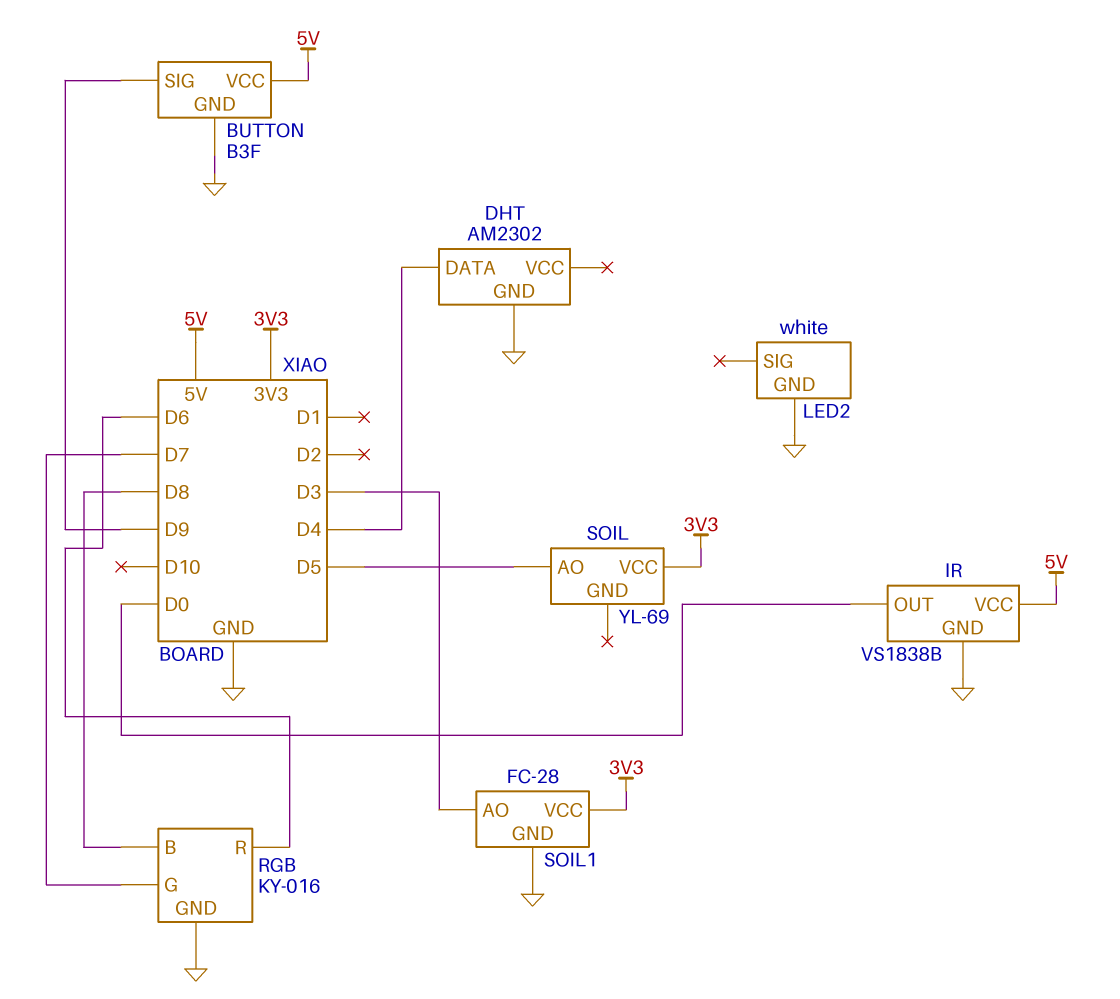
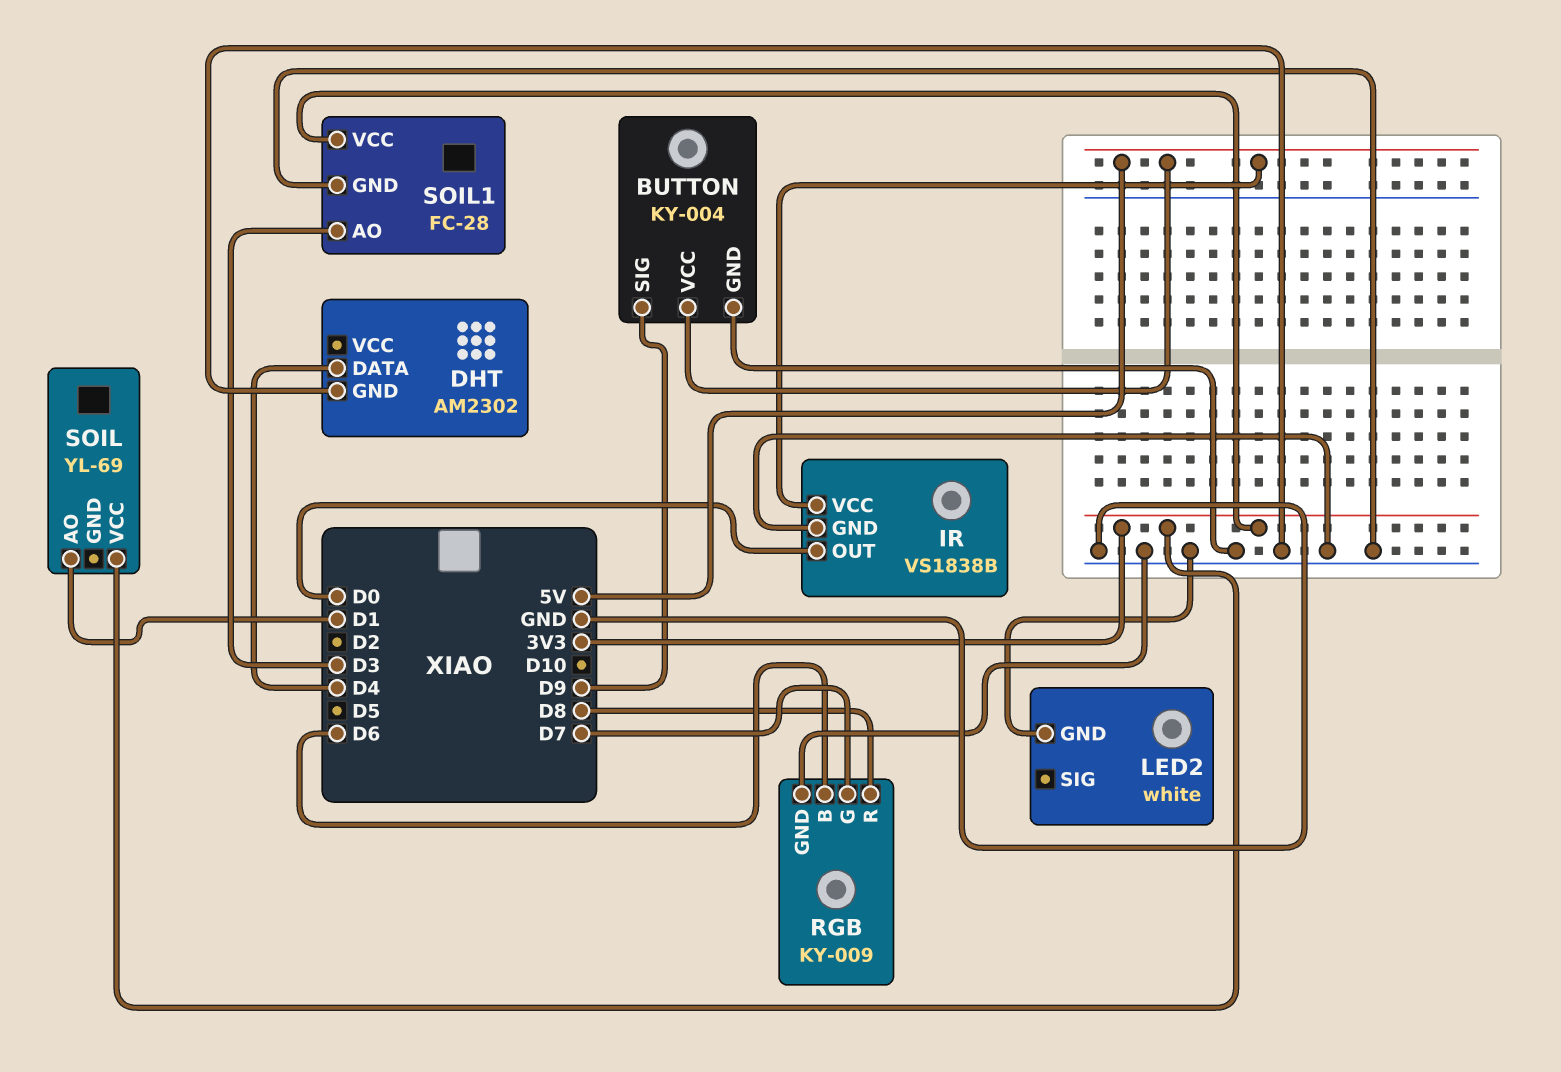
BUTTON: B3F -> KY-004
RGB: KY-016 -> KY-009
RGB pin B: D8 -> D6
RGB pin R: D6 -> D8
SOIL pin AO: D5 -> D1

